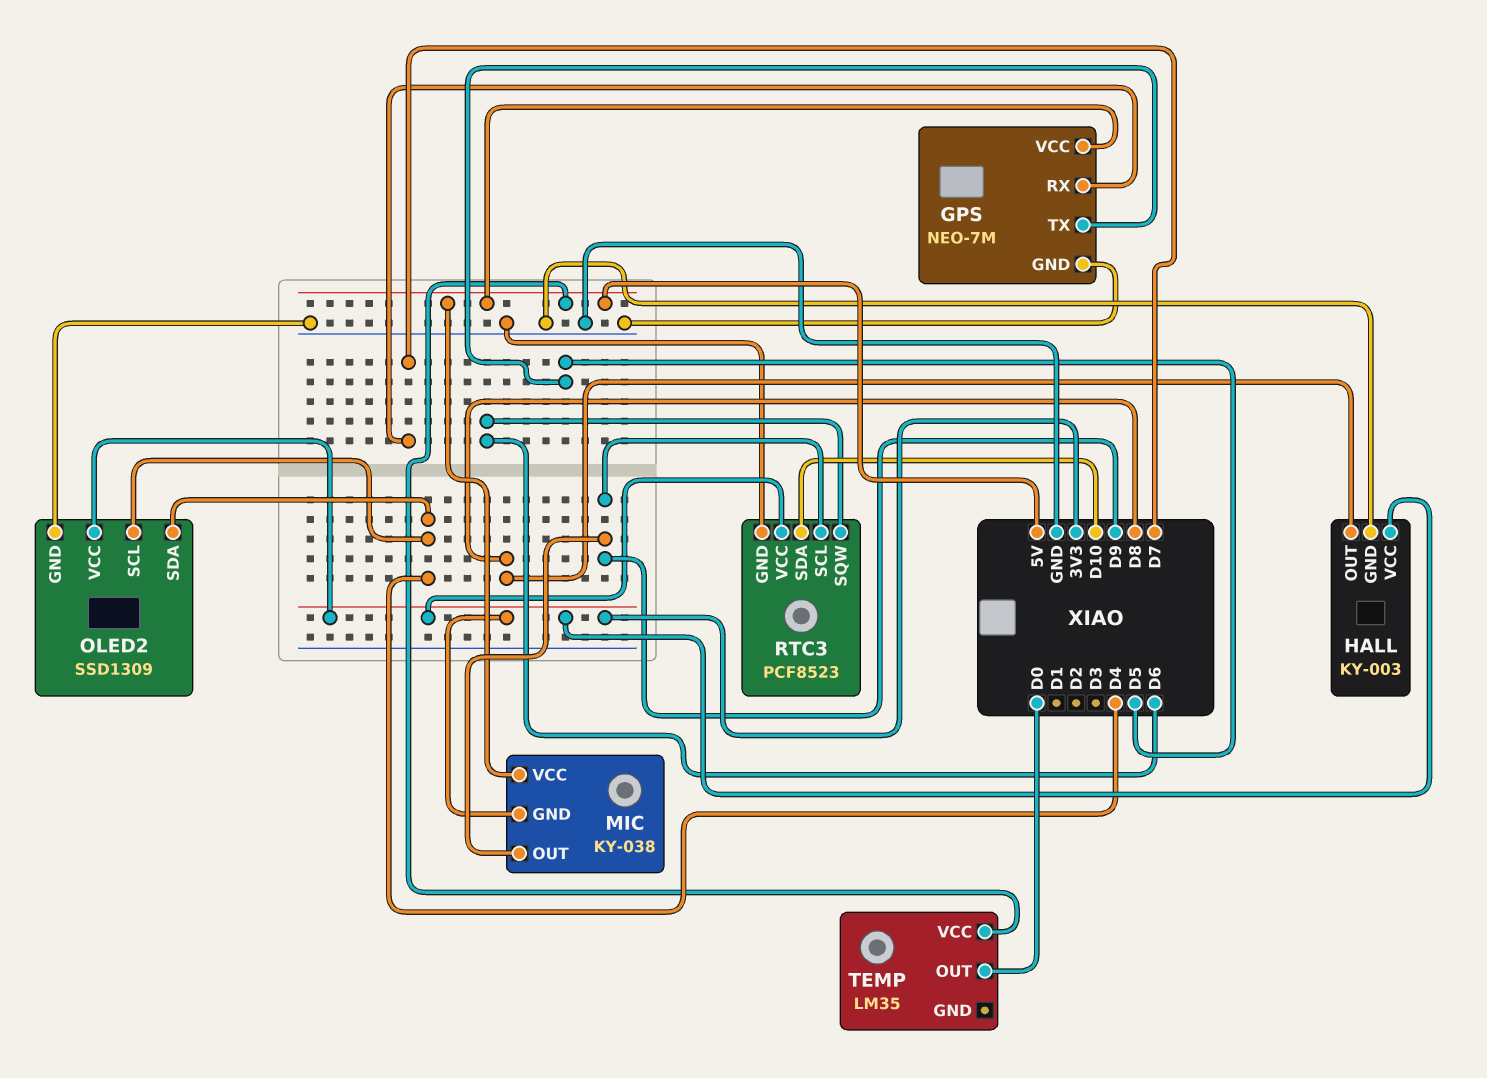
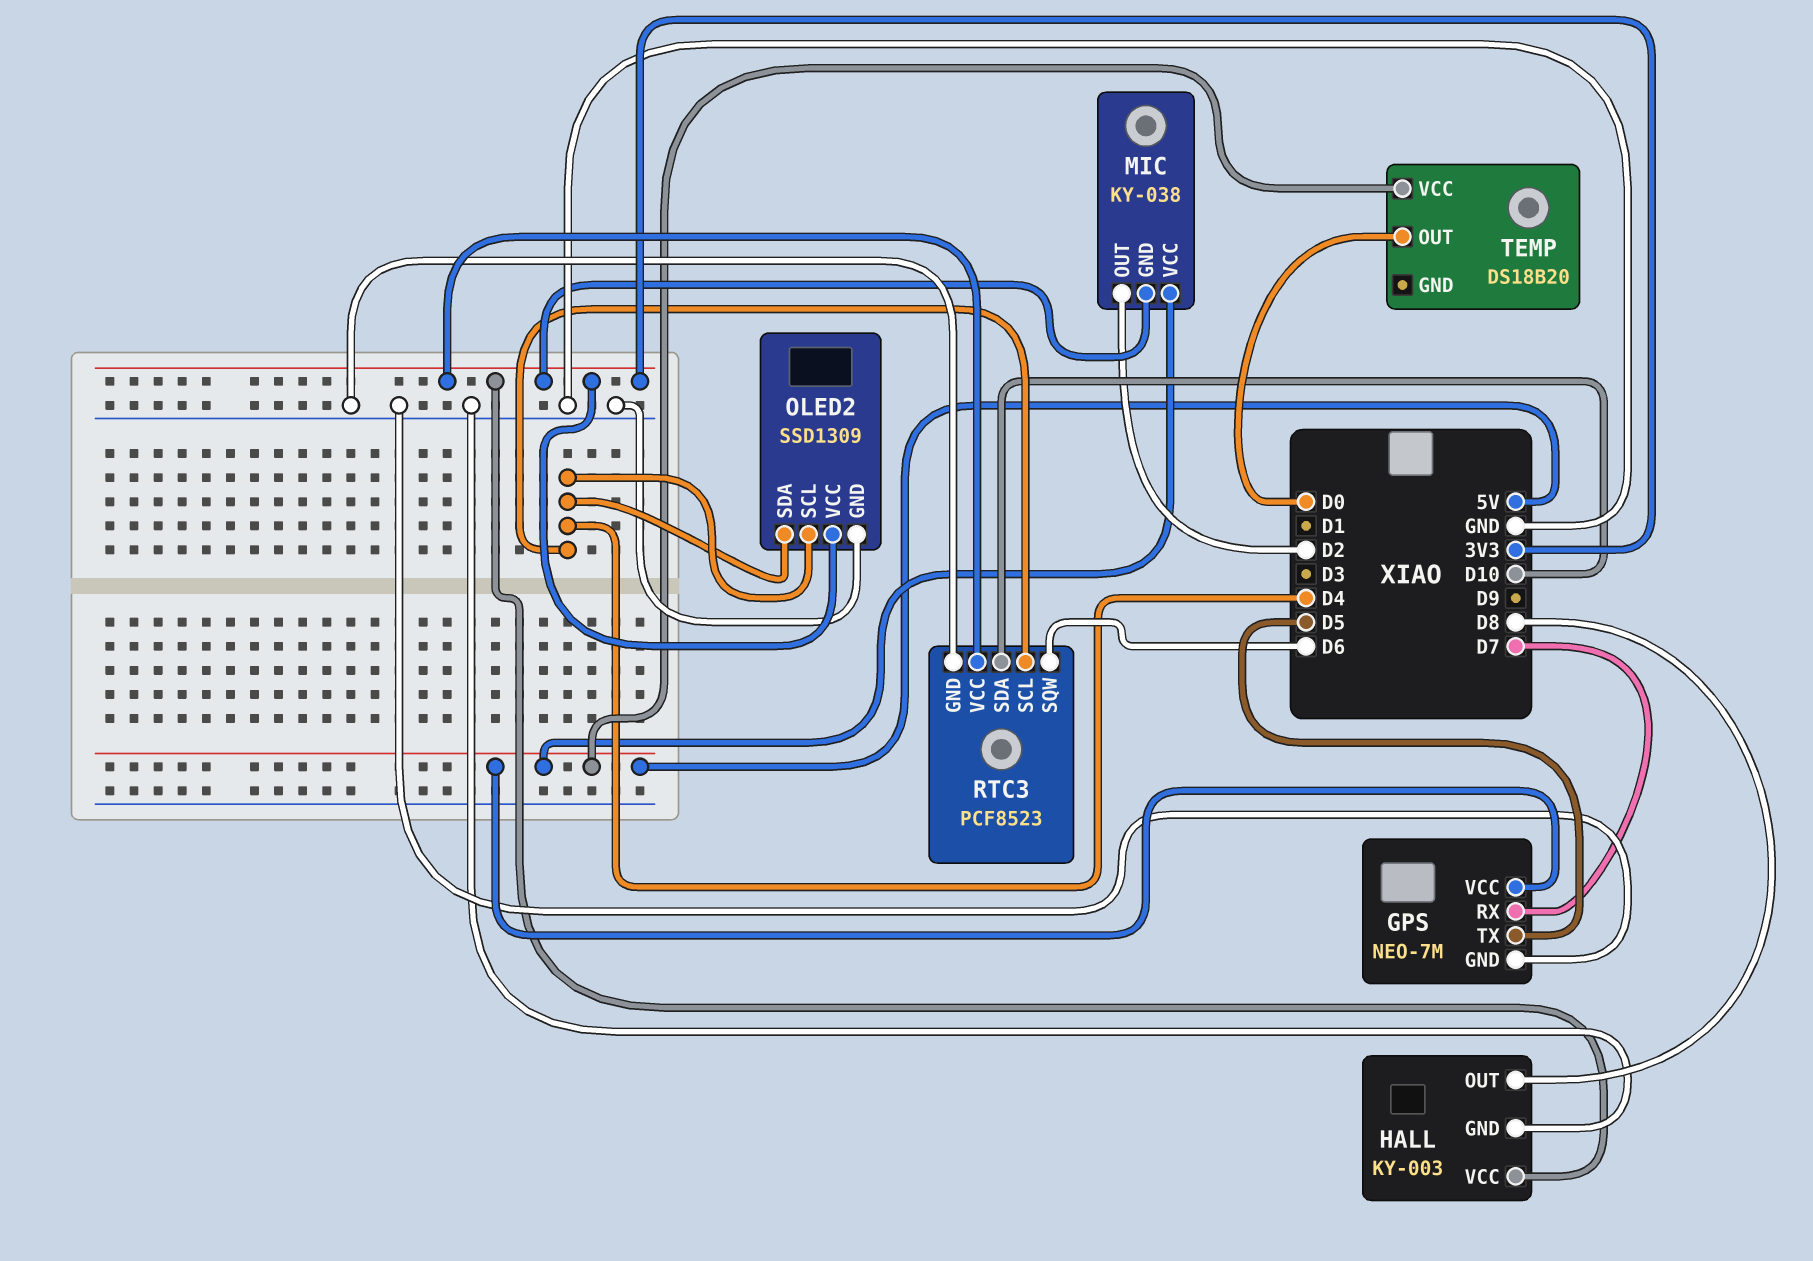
MIC pin OUT: D9 -> D2
RTC3 pin SCL: D9 -> D4
TEMP: LM35 -> DS18B20

